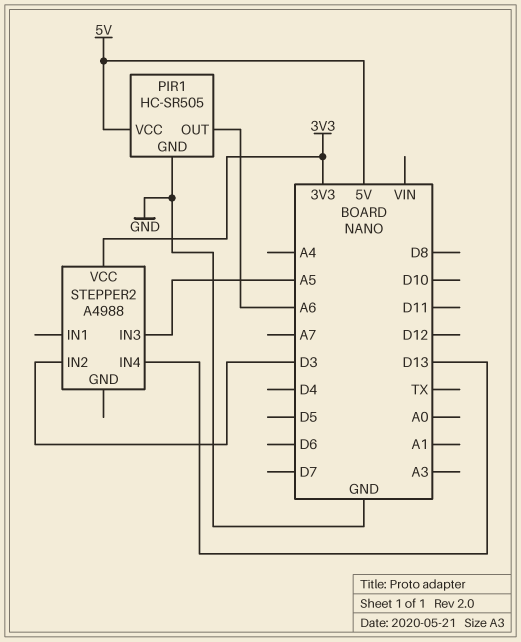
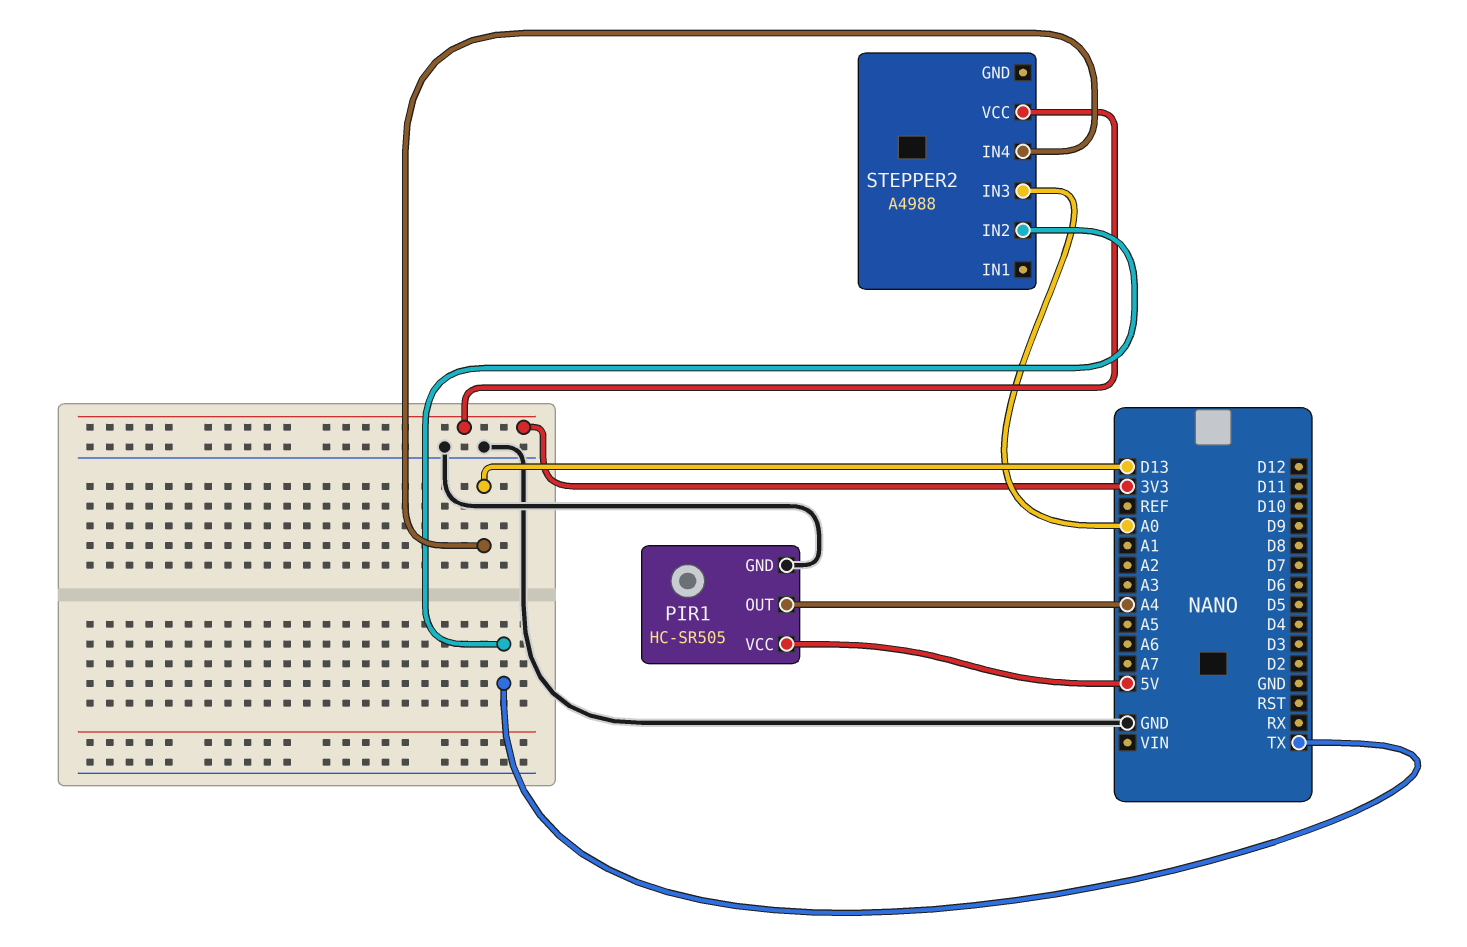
PIR1 pin OUT: A6 -> A4
STEPPER2 pin IN2: D3 -> TX
STEPPER2 pin IN3: A5 -> A0

